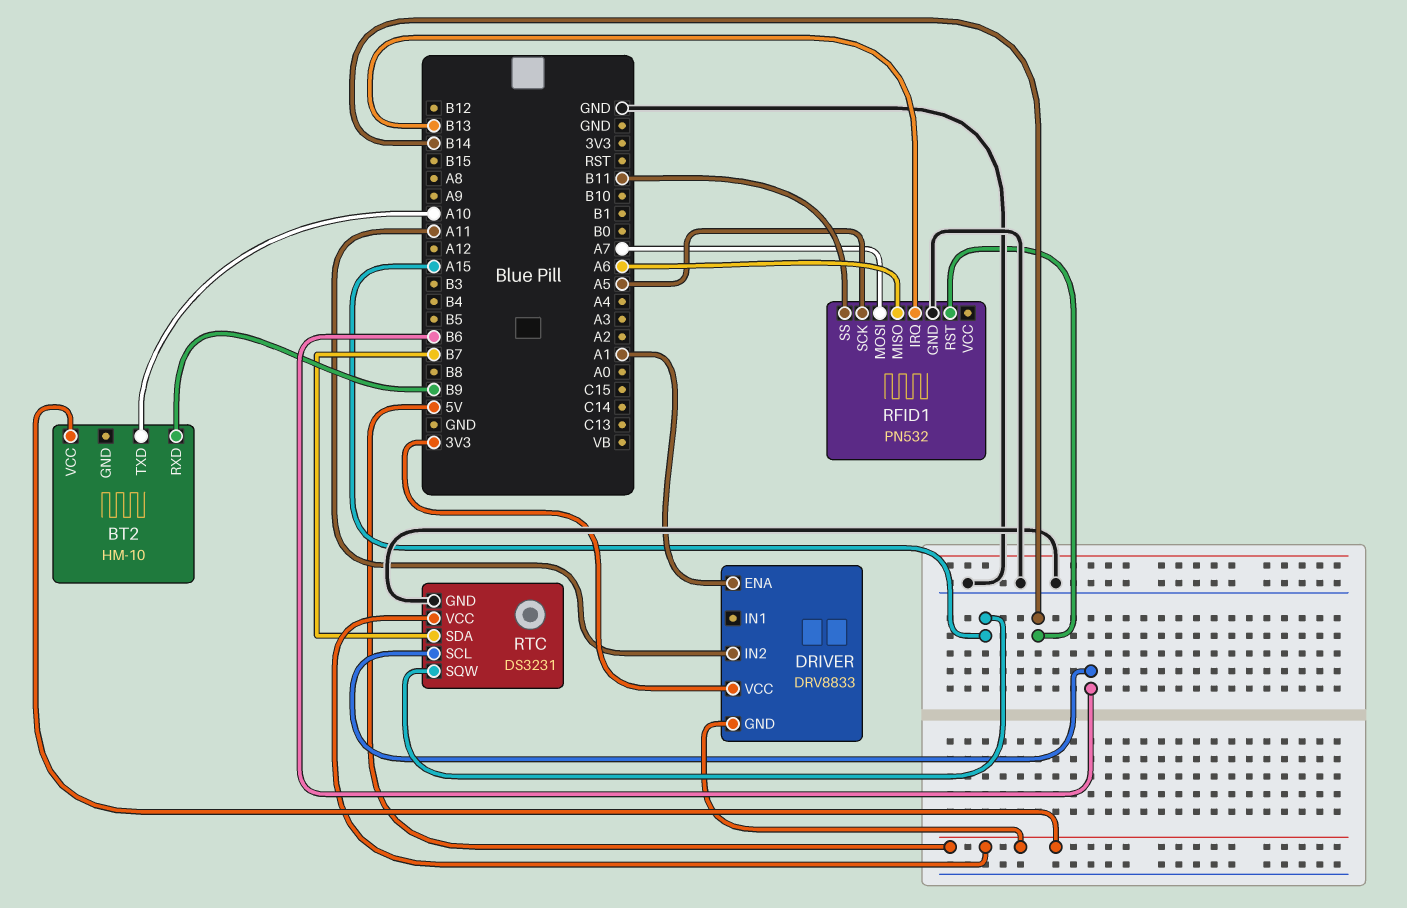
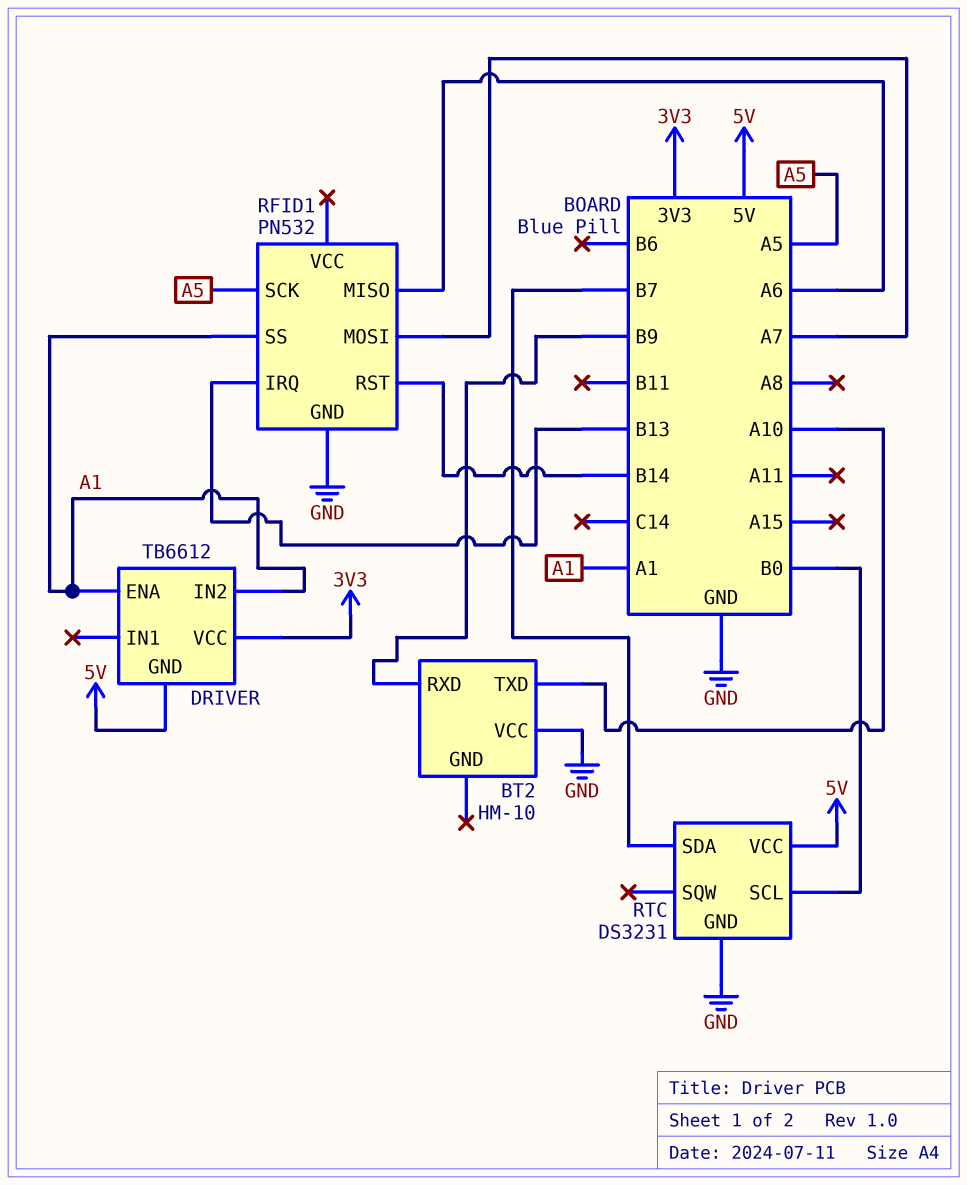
BT2 pin VCC: 5V -> GND
DRIVER: DRV8833 -> TB6612
DRIVER pin IN2: A11 -> A1
RFID1 pin SS: B11 -> A1
RTC pin SCL: B6 -> B0
RTC pin SQW: A15 -> none

